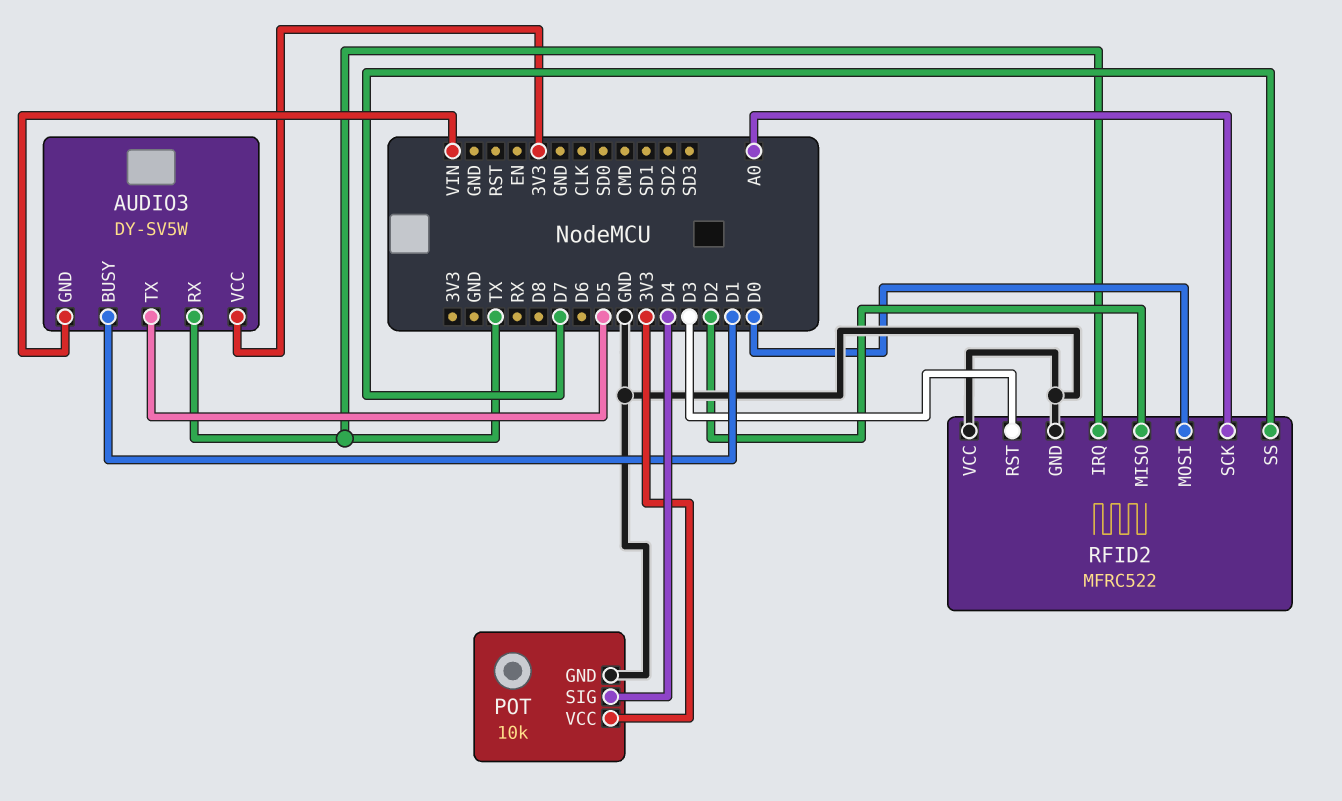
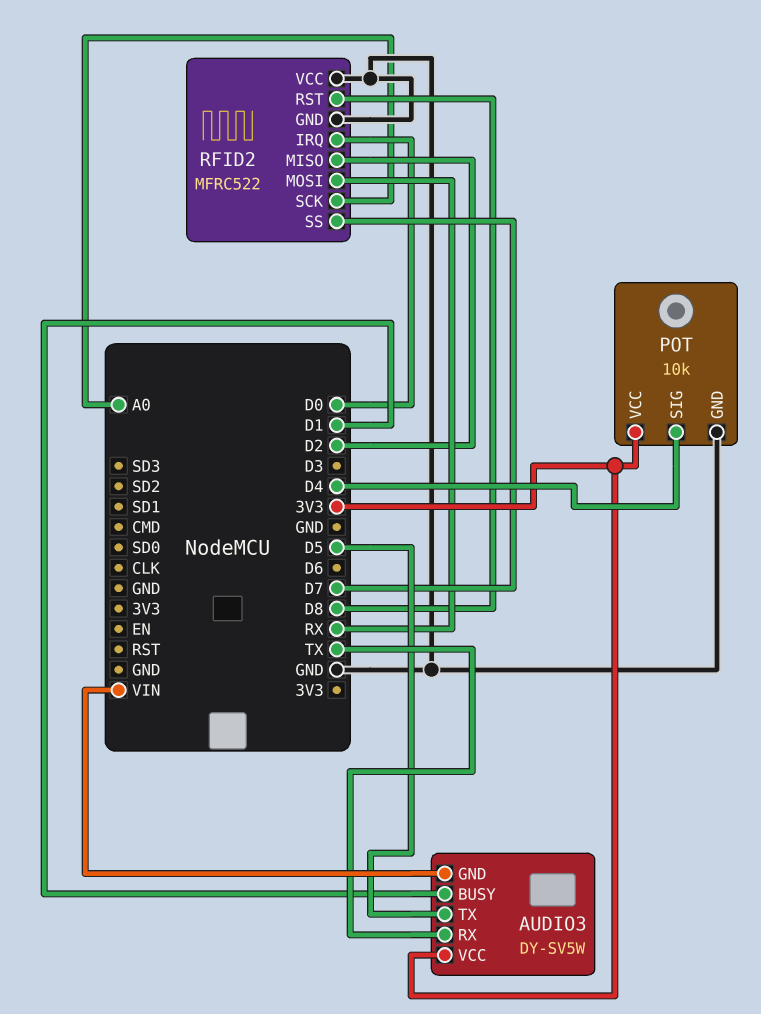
RFID2 pin IRQ: TX -> D0
RFID2 pin MOSI: D0 -> RX
RFID2 pin RST: D3 -> D8

